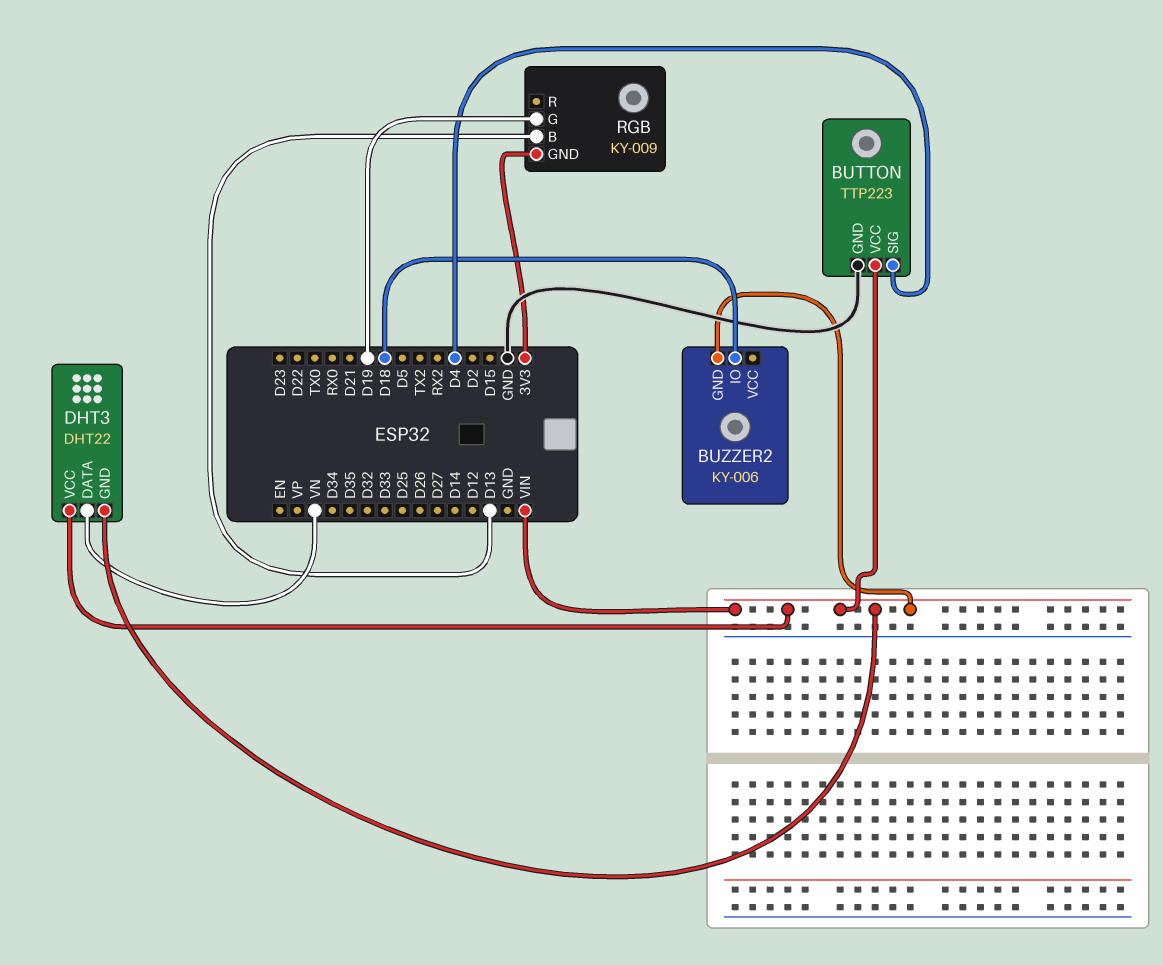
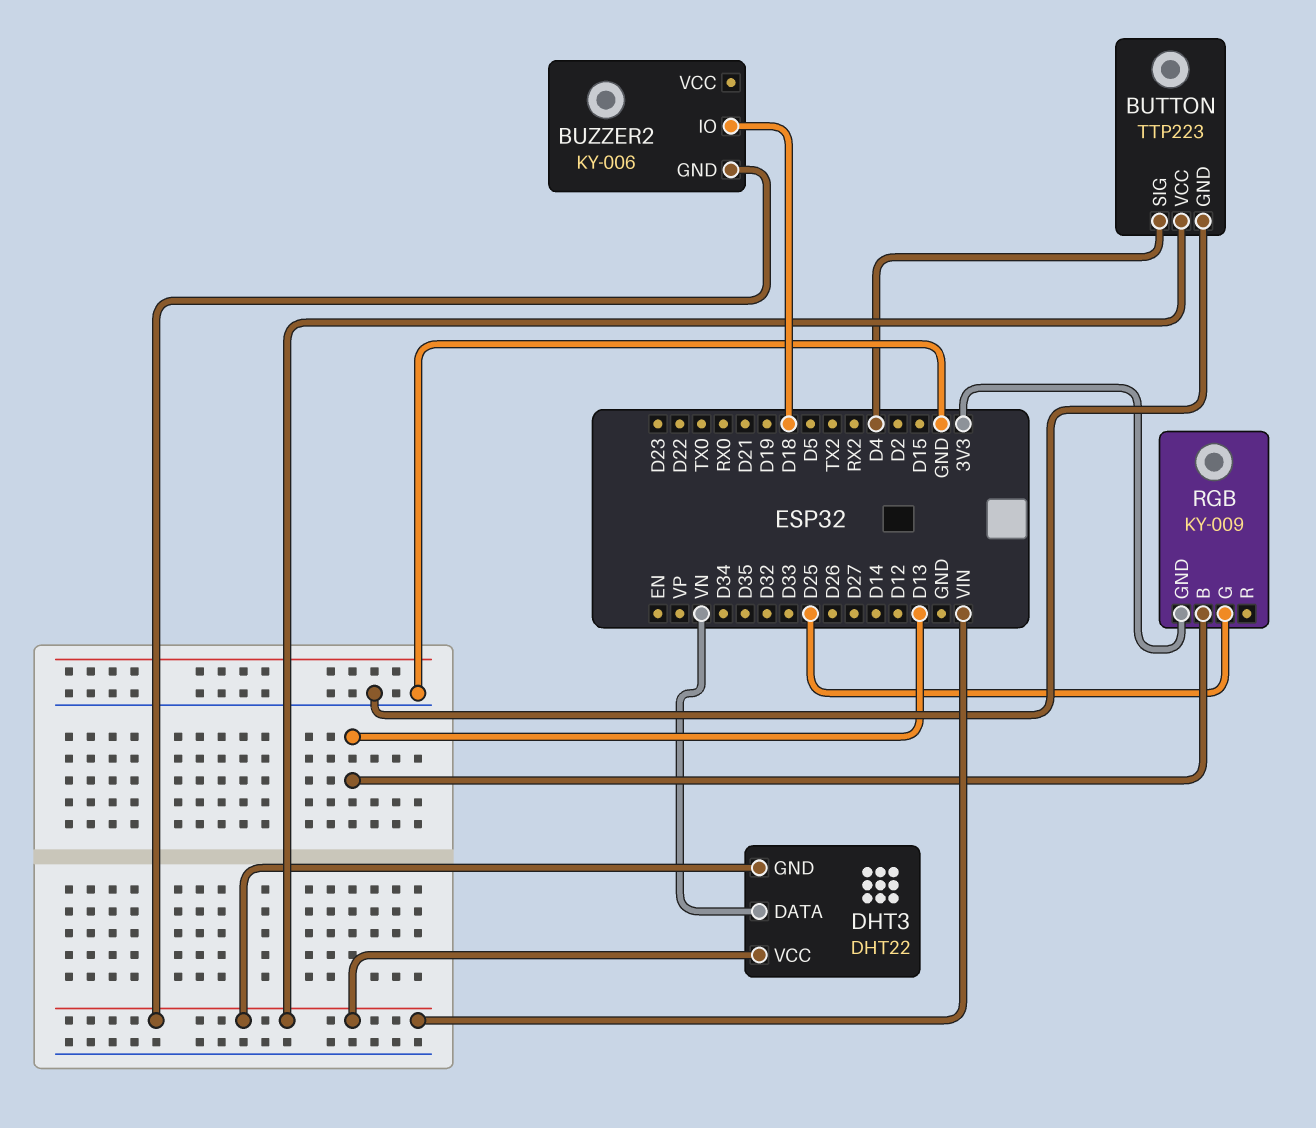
RGB pin G: D19 -> D25

